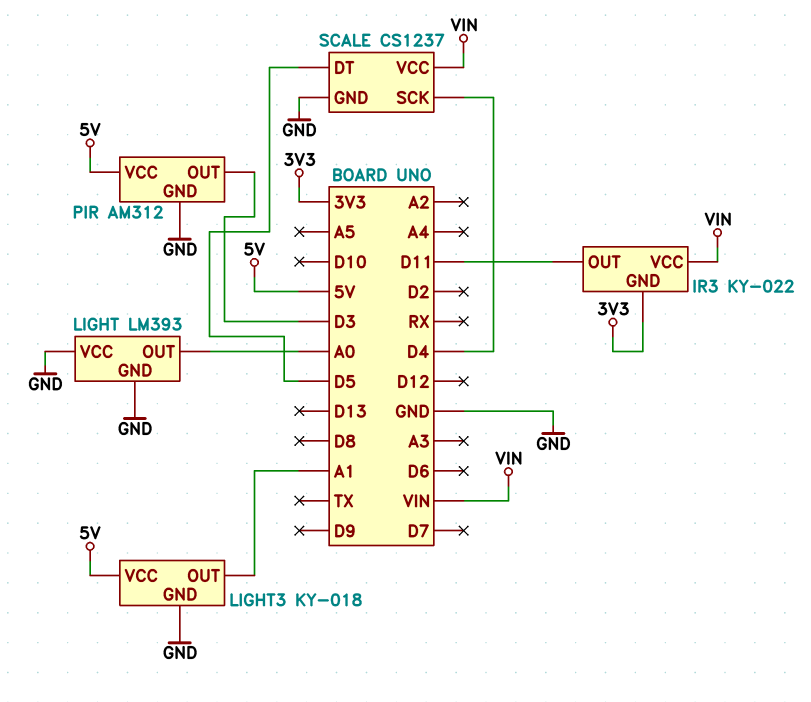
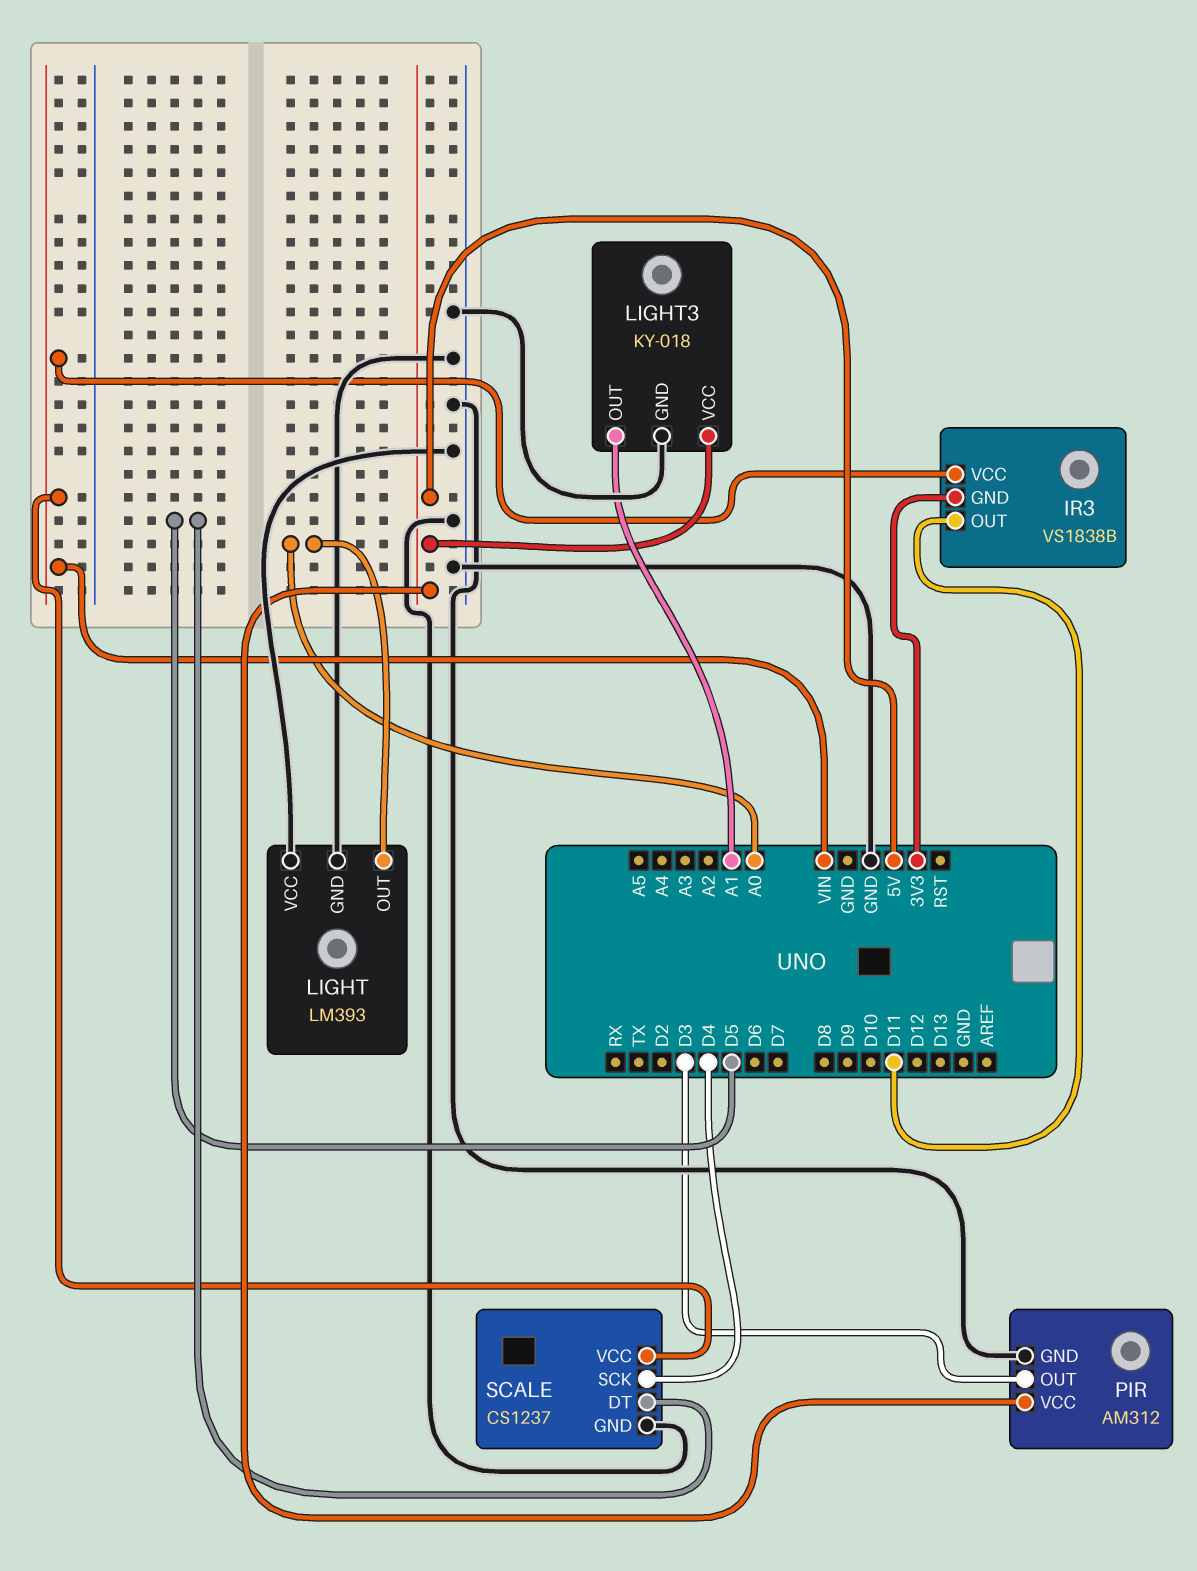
IR3: KY-022 -> VS1838B

